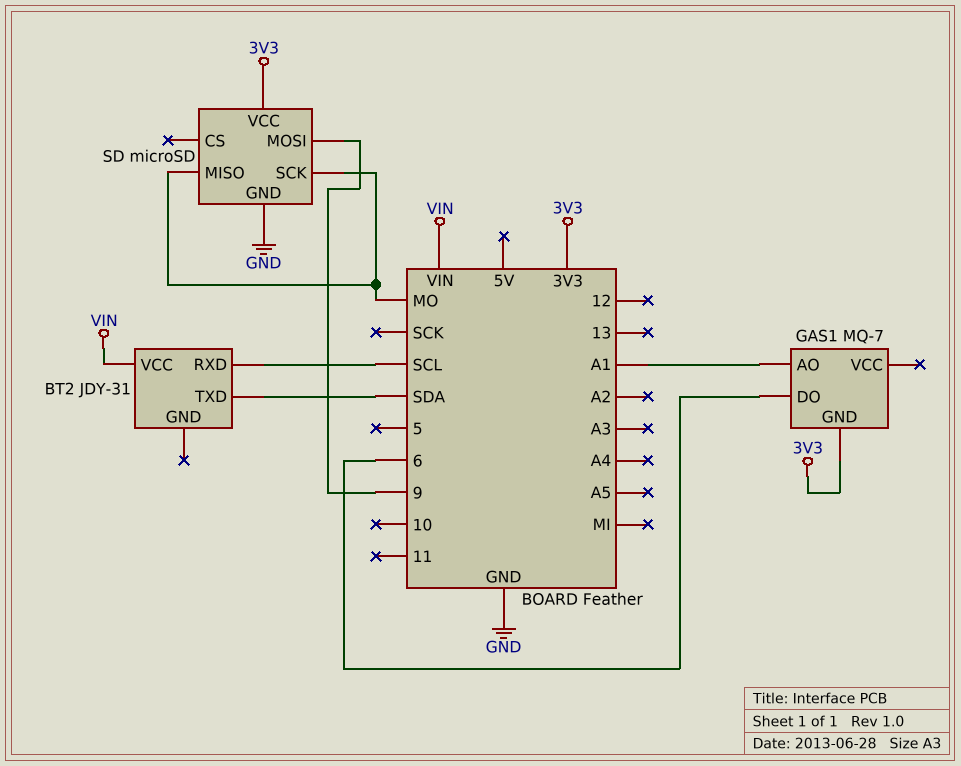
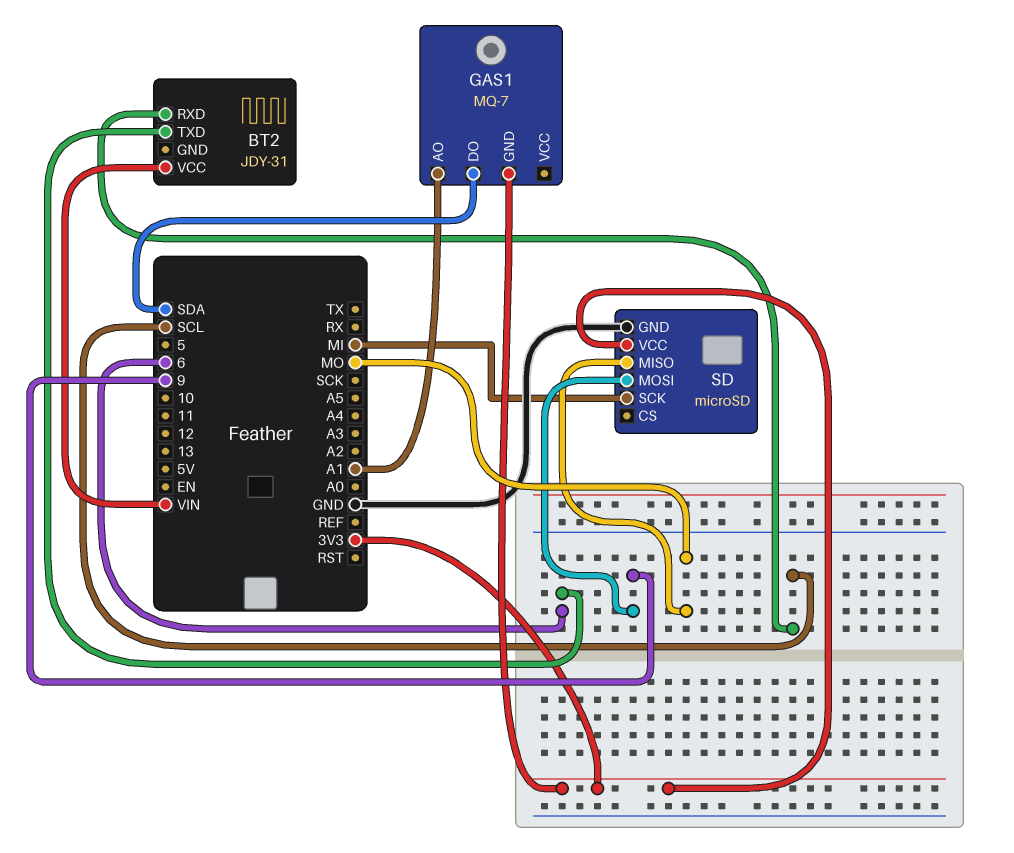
BT2 pin TXD: SDA -> 6
GAS1 pin DO: 6 -> SDA
SD pin SCK: MO -> MI

